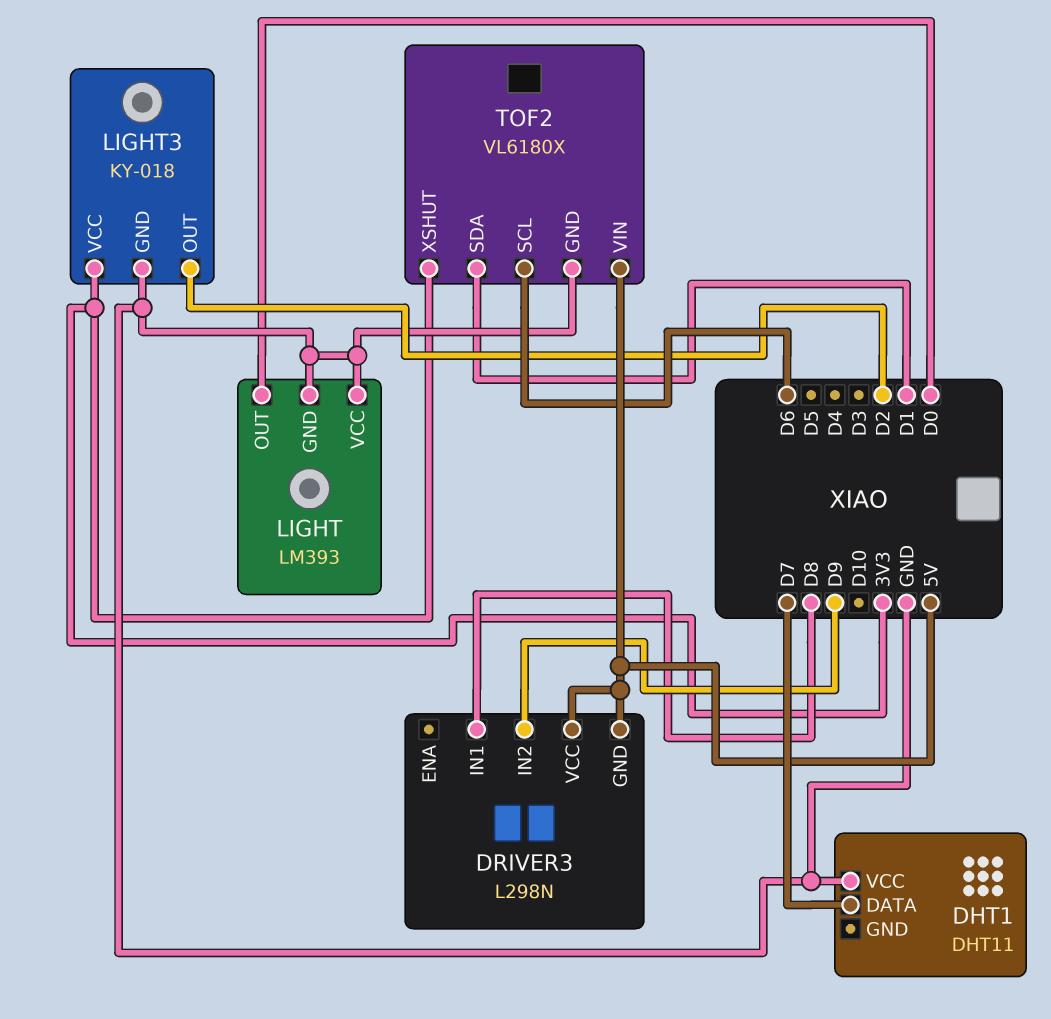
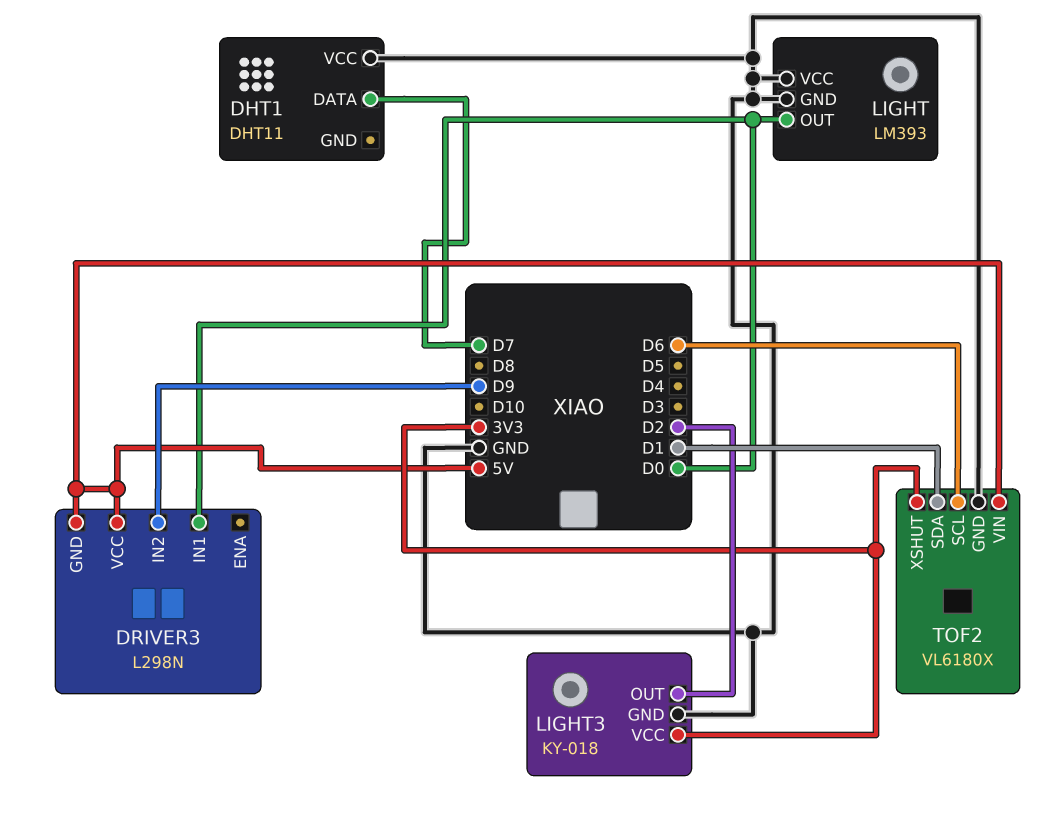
DRIVER3 pin IN1: D8 -> D0

